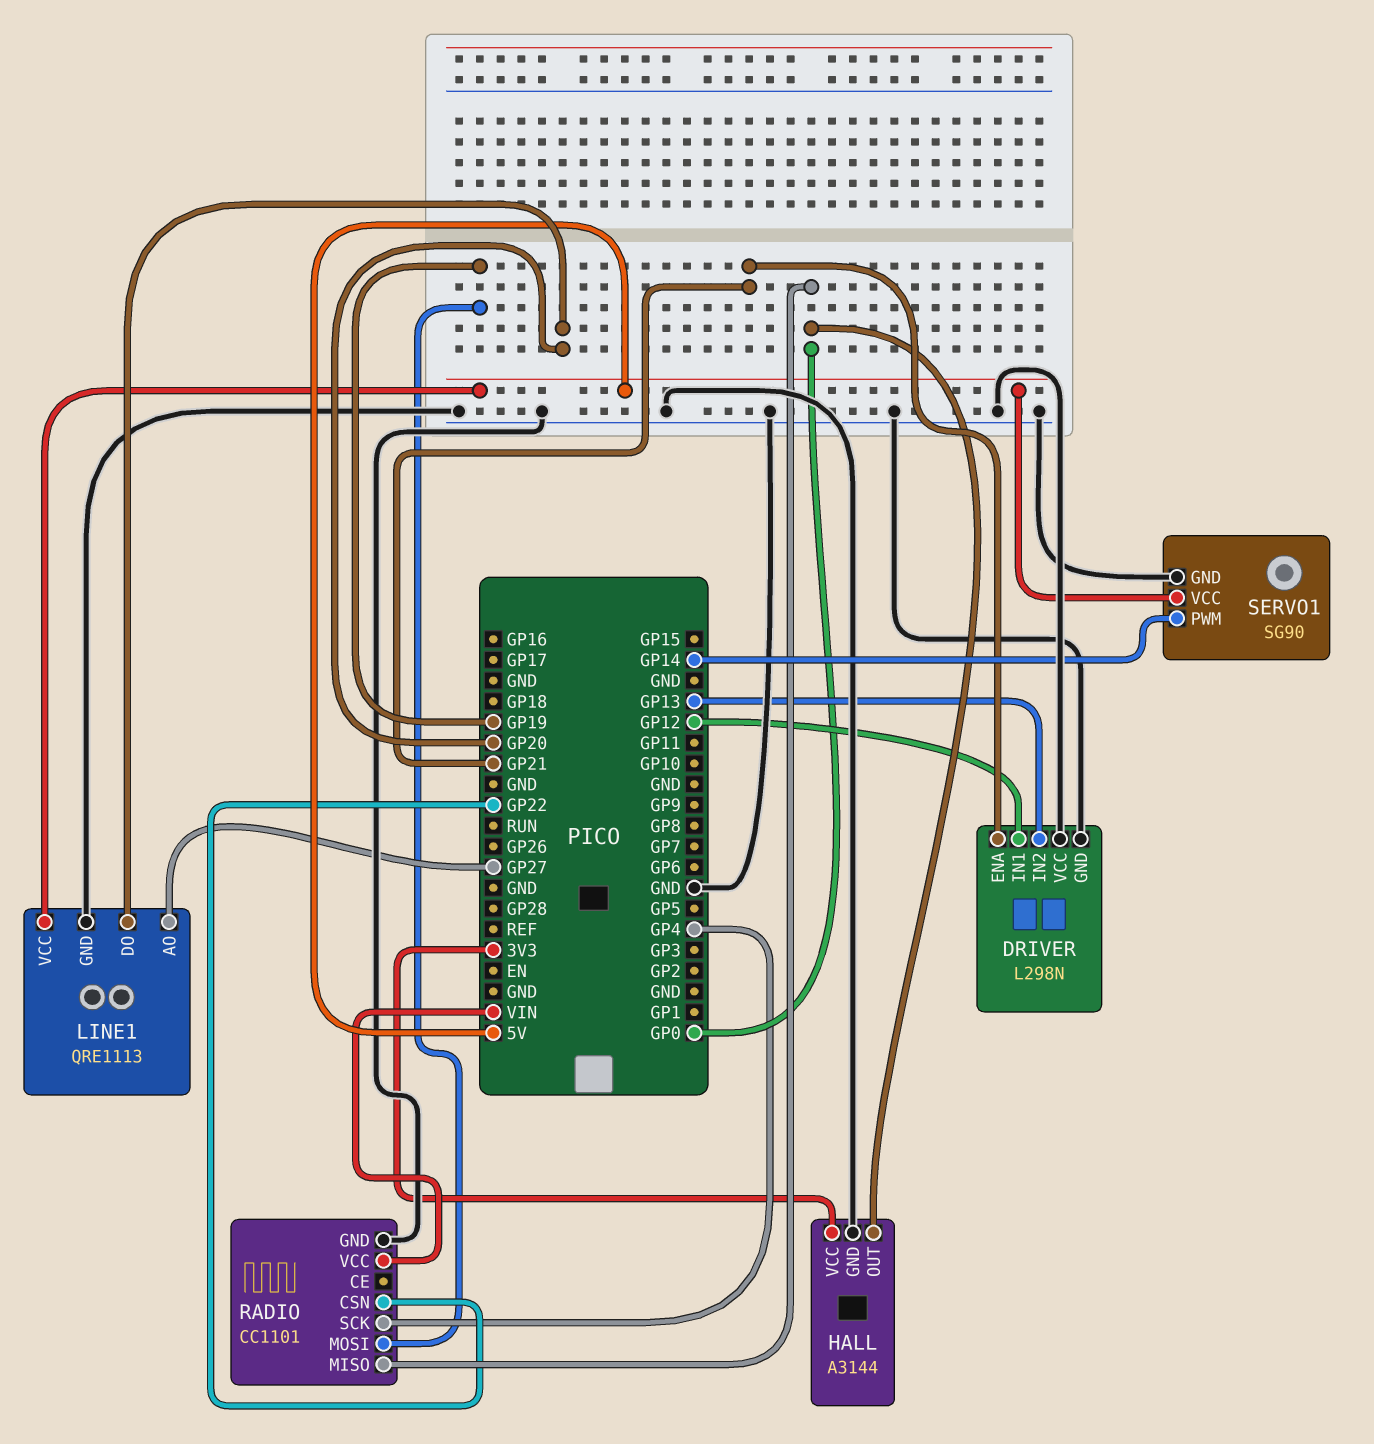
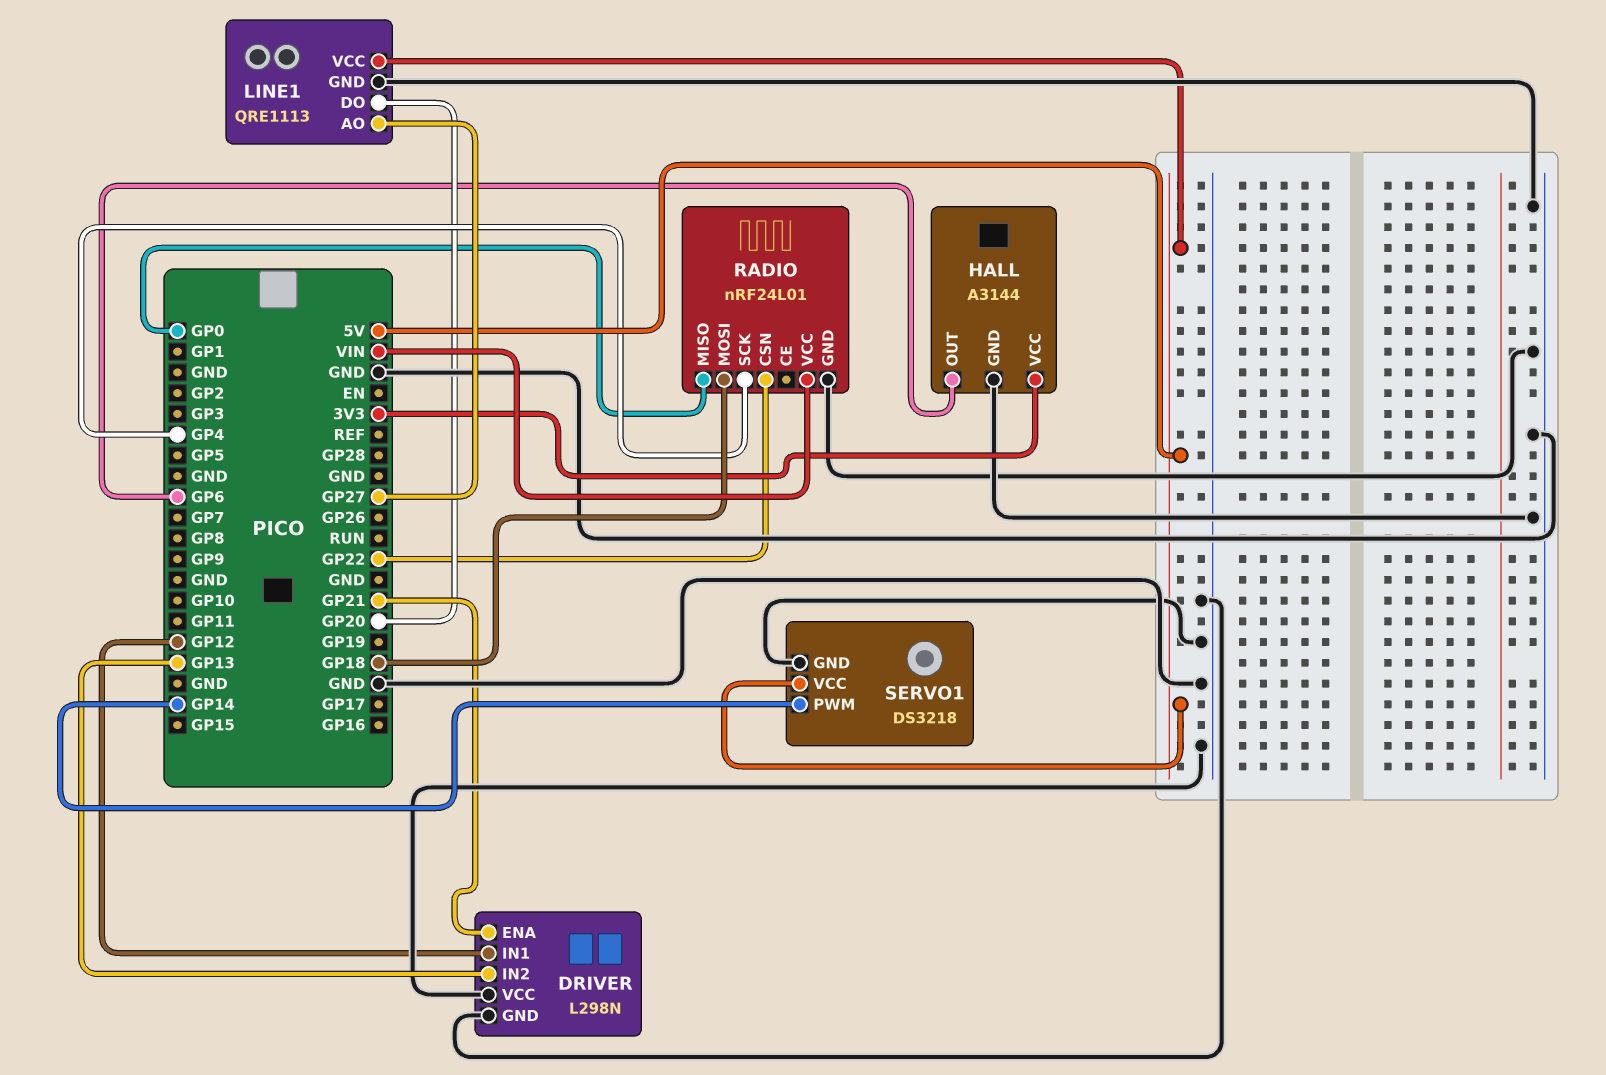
HALL pin OUT: GP0 -> GP6
RADIO: CC1101 -> nRF24L01
RADIO pin MOSI: GP19 -> GP18
SERVO1: SG90 -> DS3218

